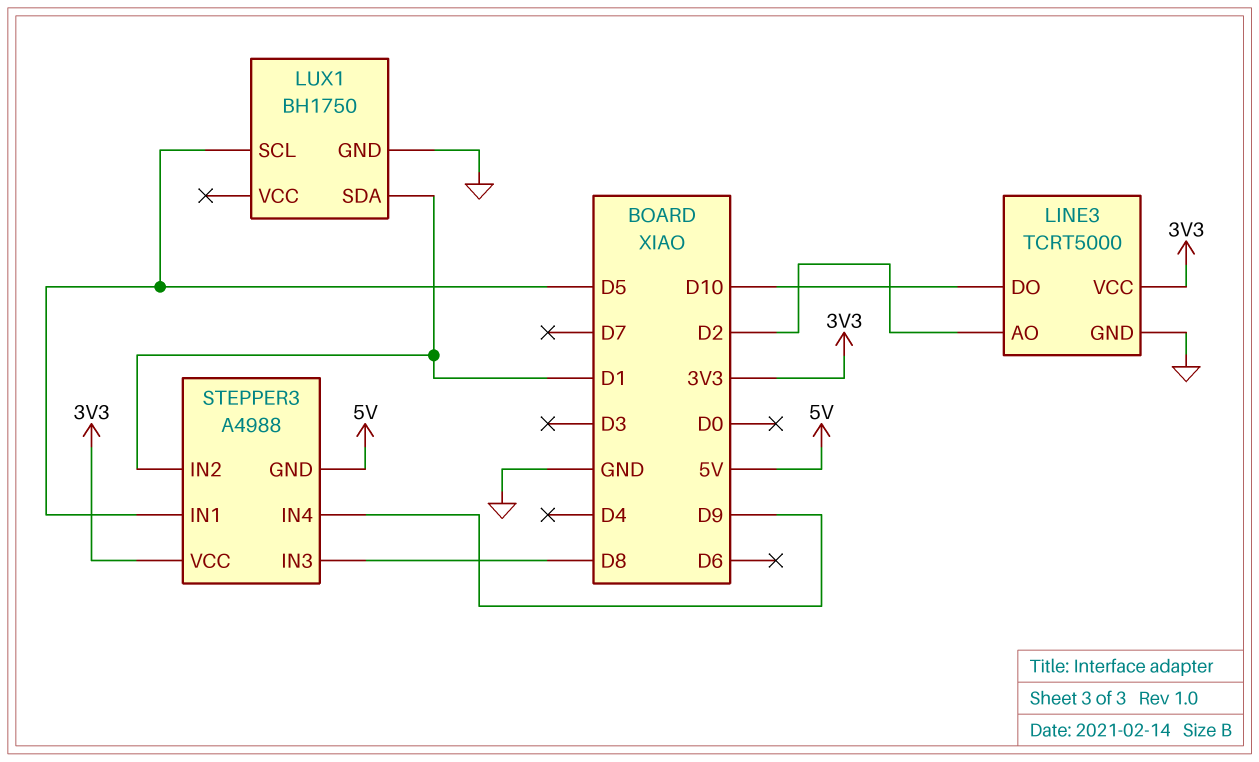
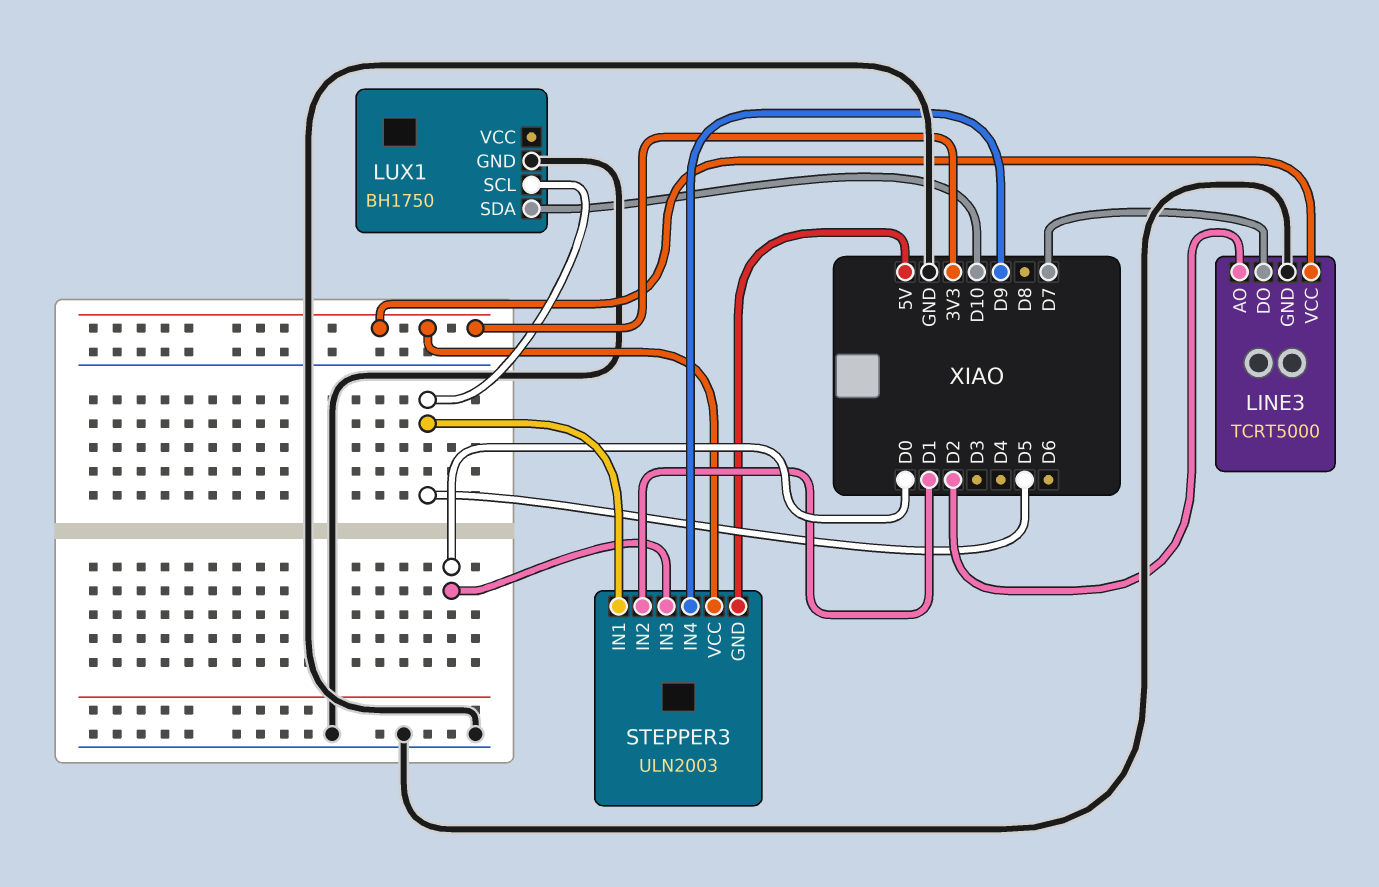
LINE3 pin DO: D10 -> D7
LUX1 pin SDA: D1 -> D10
STEPPER3: A4988 -> ULN2003
STEPPER3 pin IN3: D8 -> D0

